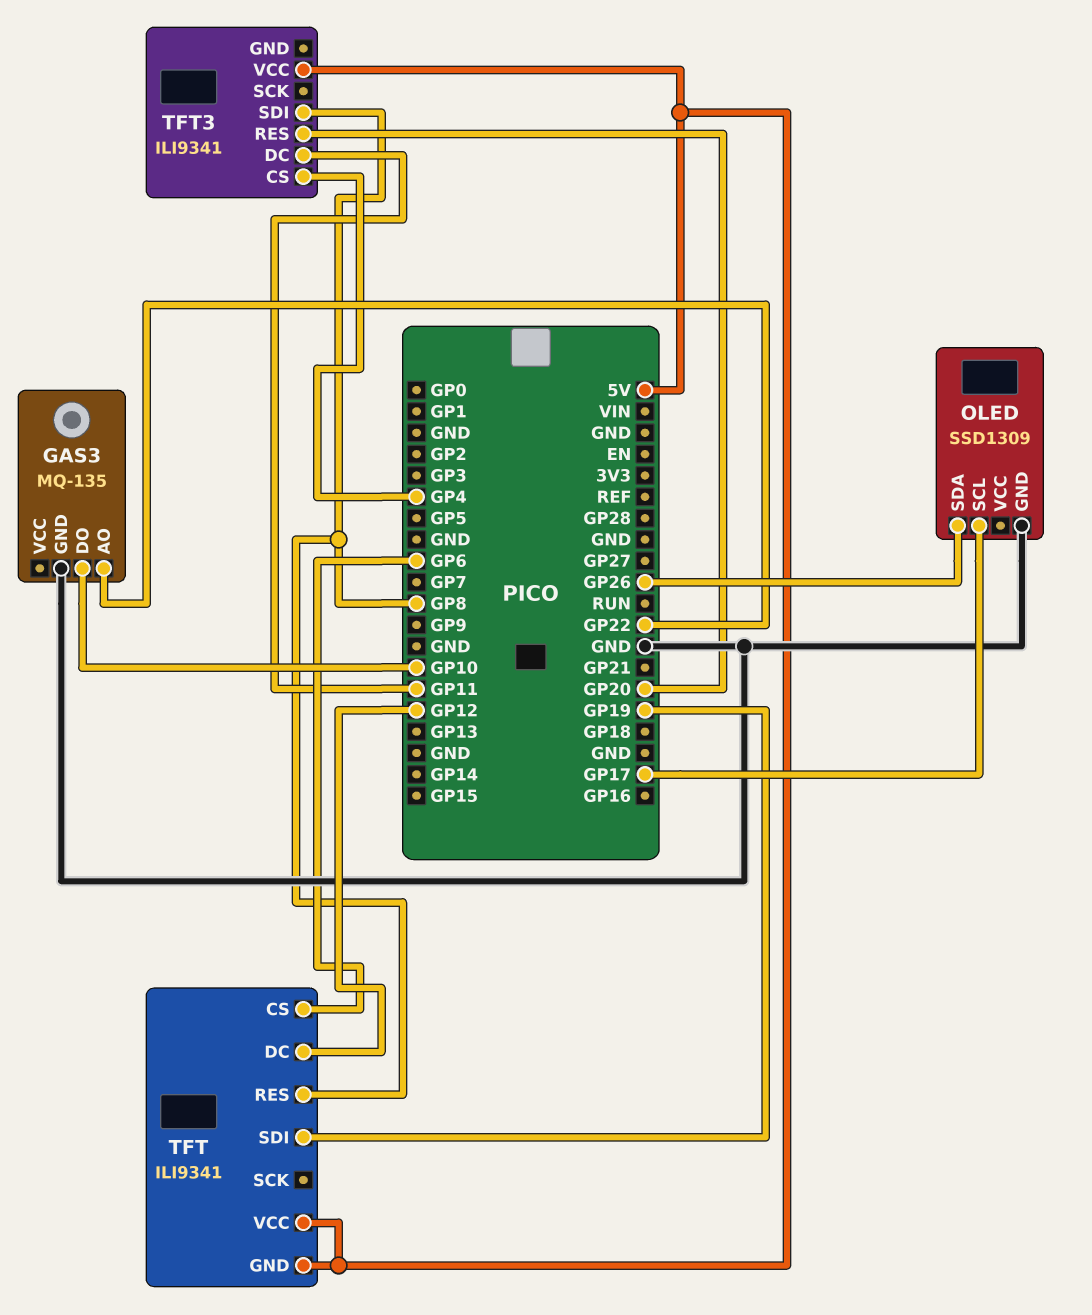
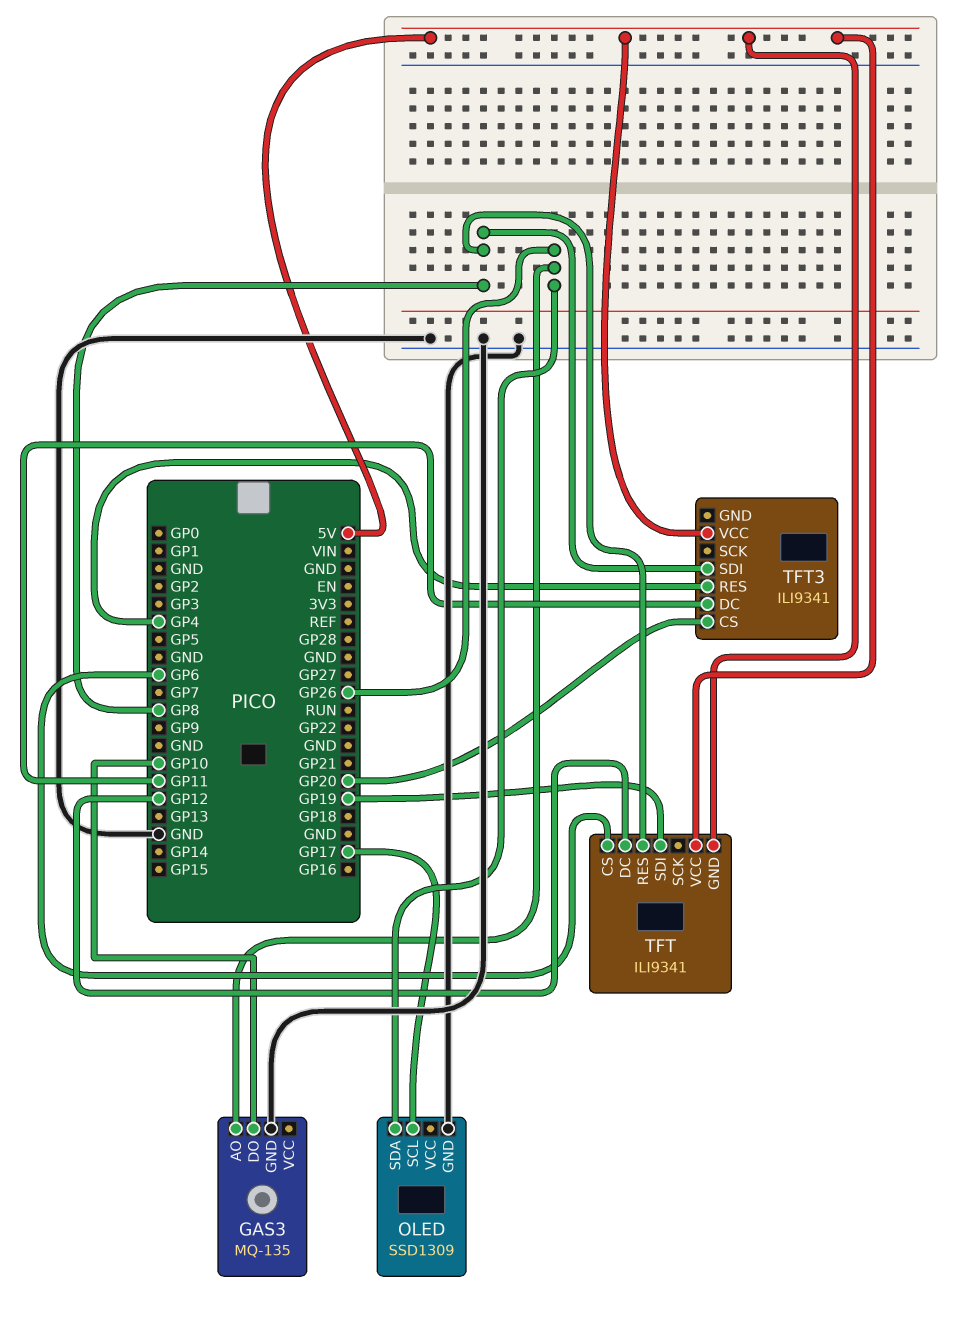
GAS3 pin AO: GP22 -> GP26
TFT3 pin CS: GP4 -> GP20
TFT3 pin RES: GP20 -> GP4

